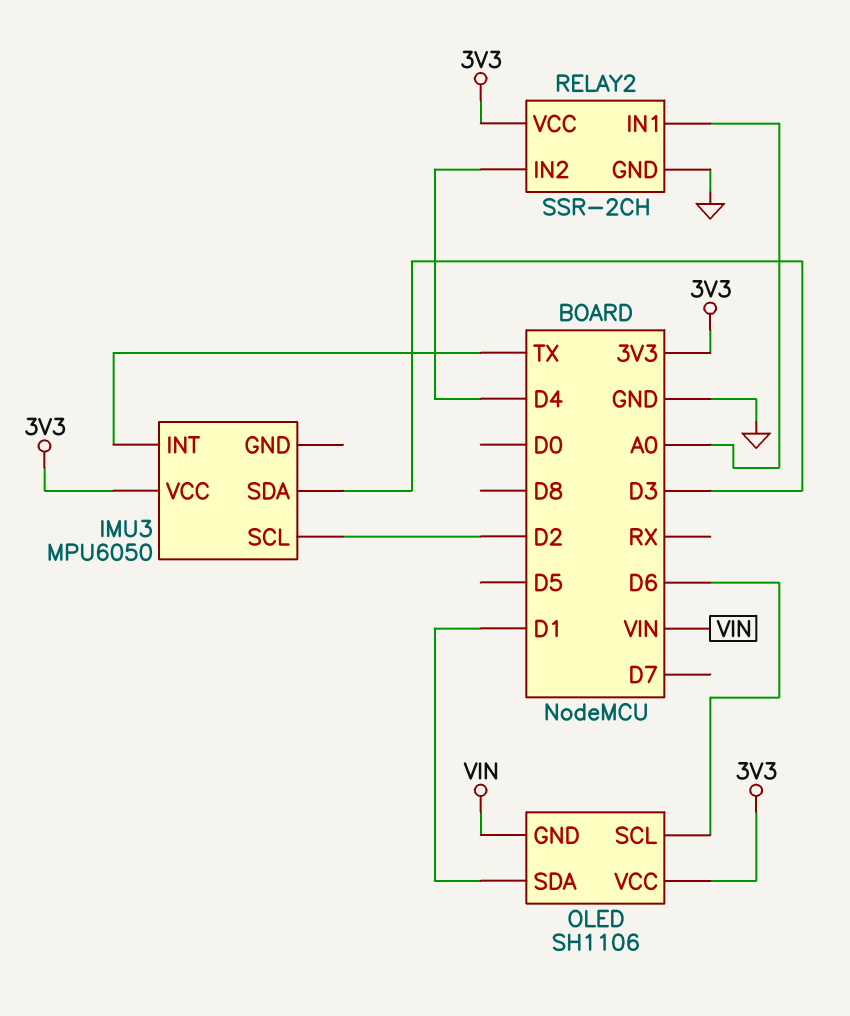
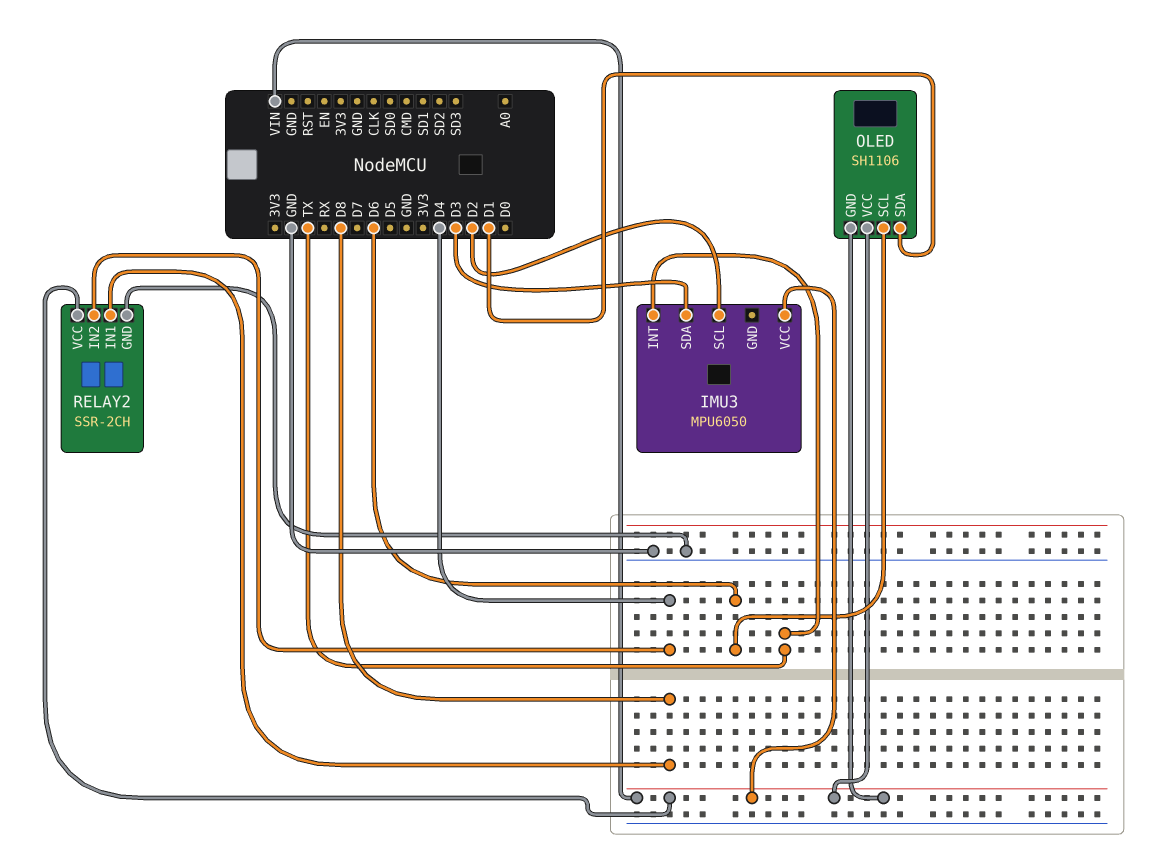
IMU3 pin VCC: 3V3 -> VIN
OLED pin VCC: 3V3 -> VIN
RELAY2 pin IN1: A0 -> D8
RELAY2 pin VCC: 3V3 -> VIN

